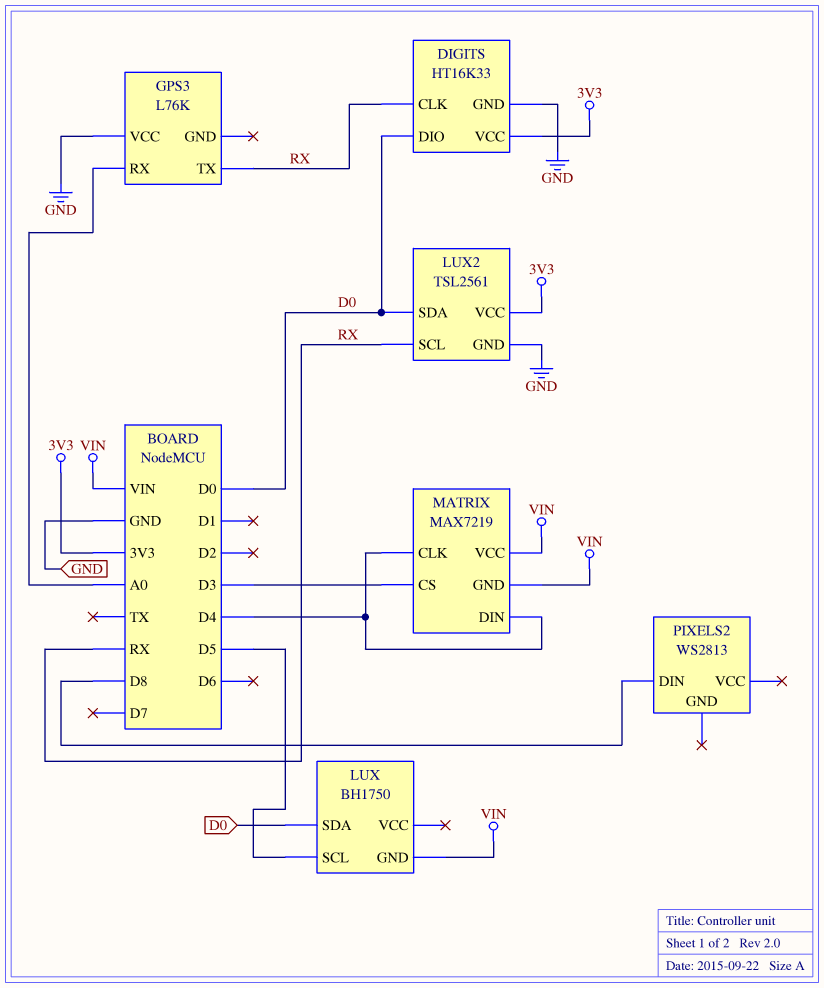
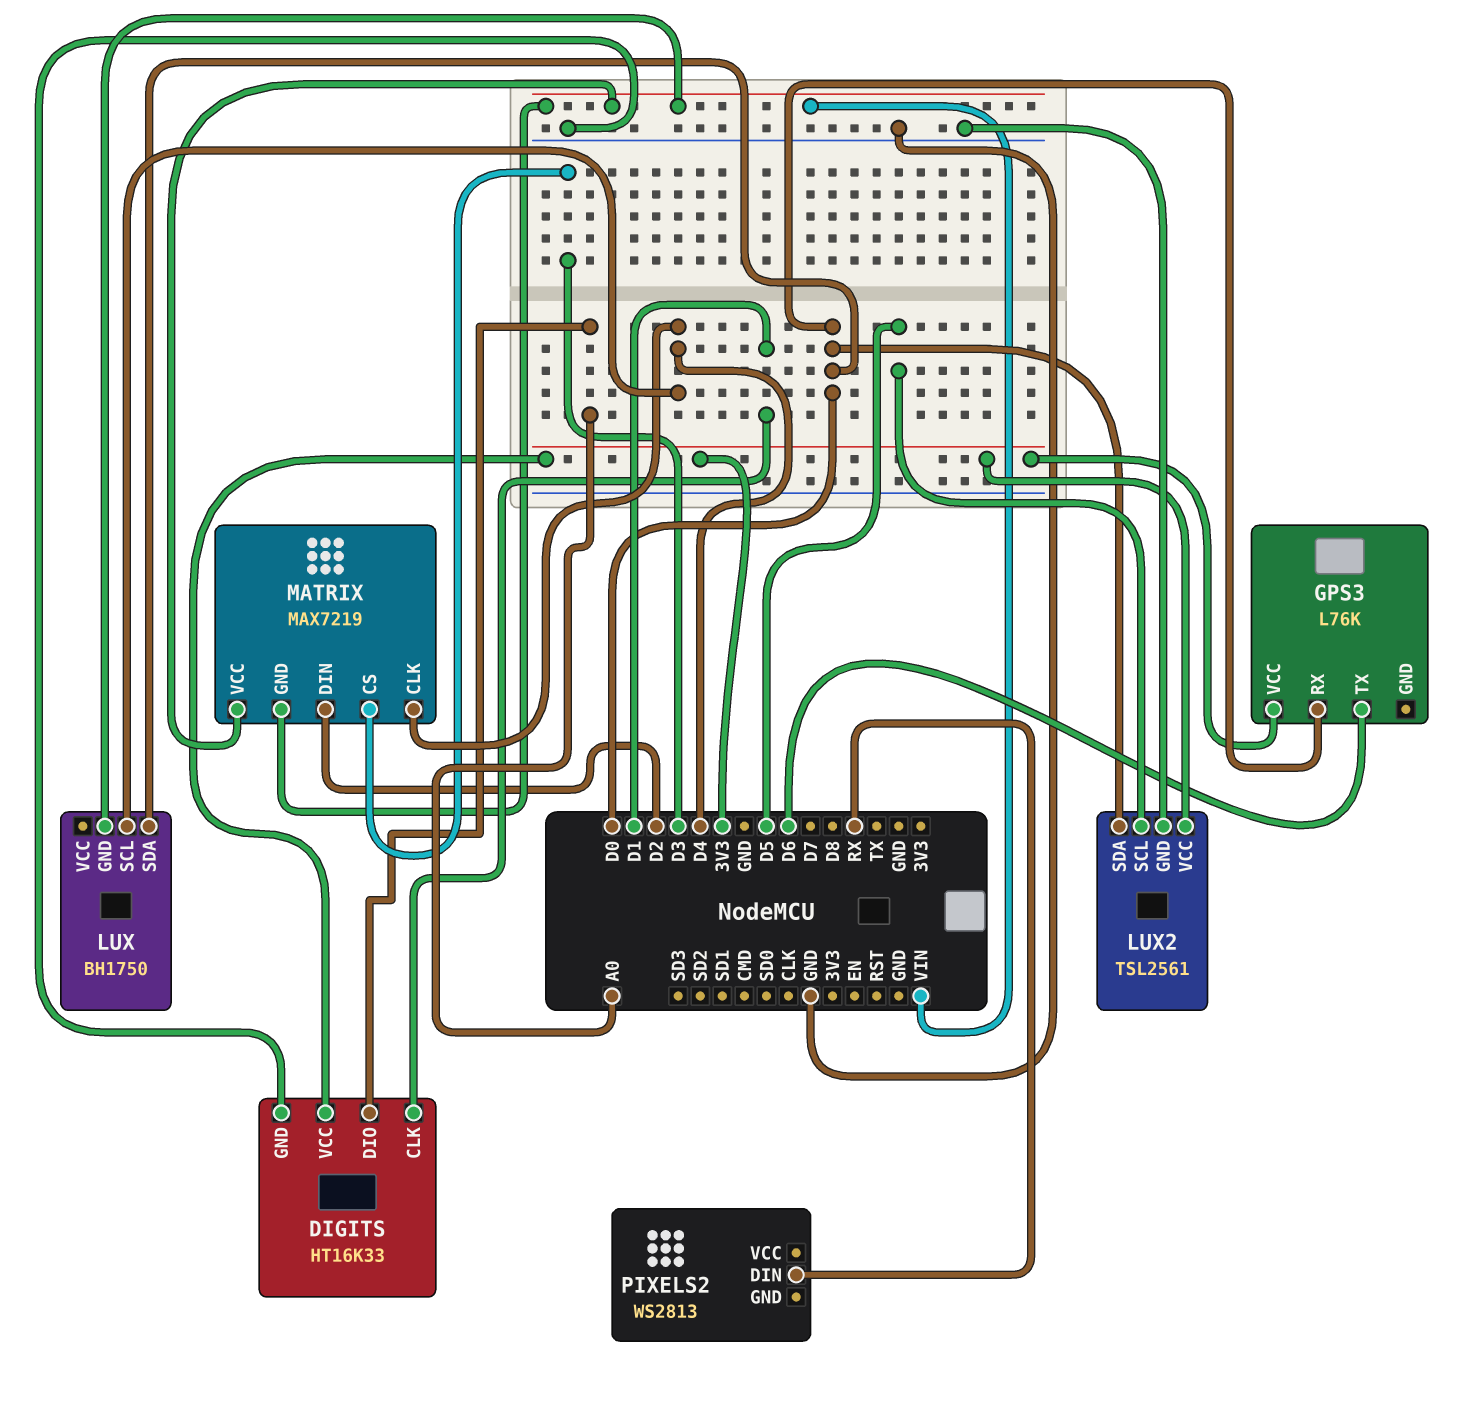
DIGITS pin CLK: RX -> D1
DIGITS pin DIO: D0 -> A0
GPS3 pin RX: A0 -> D0
GPS3 pin TX: RX -> D6
GPS3 pin VCC: GND -> 3V3
LUX pin SCL: D5 -> D4
LUX2 pin SCL: RX -> D5
MATRIX pin DIN: D4 -> D2
PIXELS2 pin DIN: D8 -> RX

